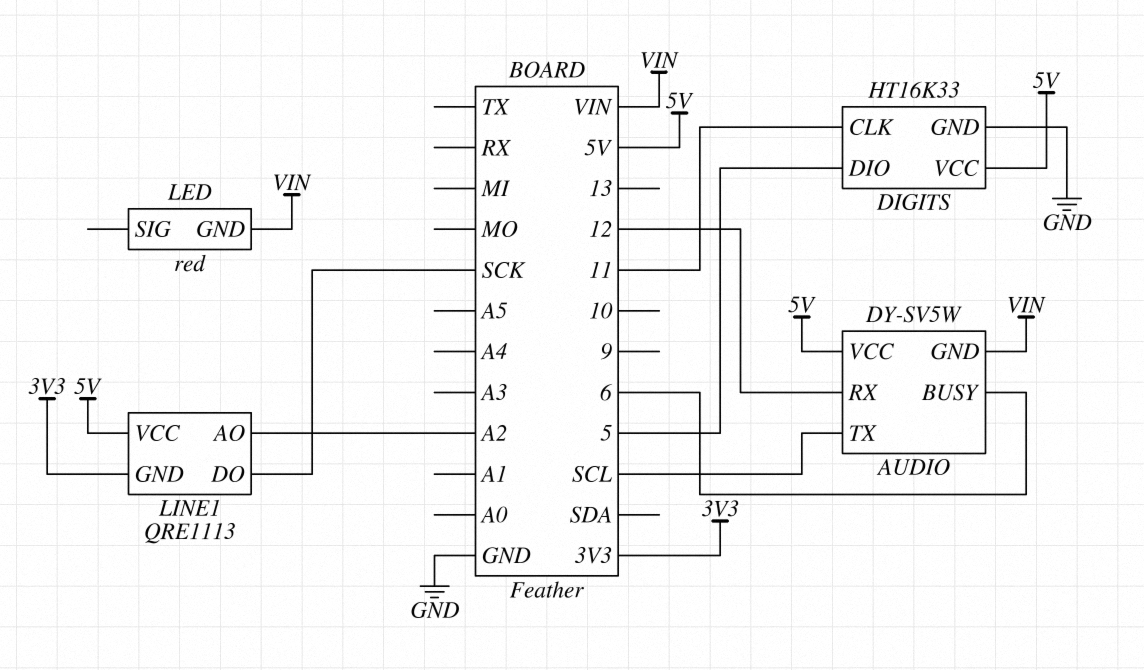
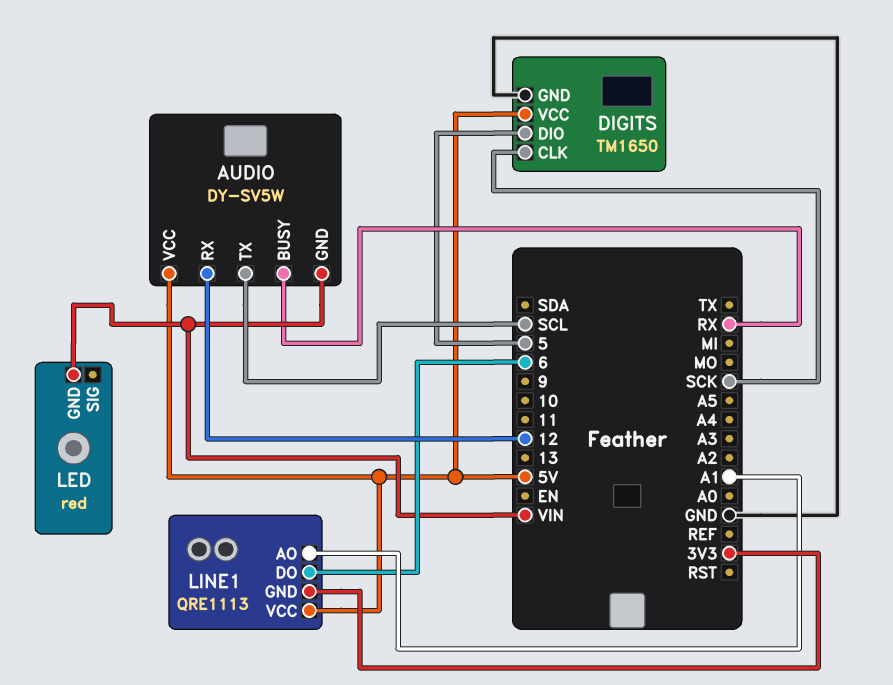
AUDIO pin BUSY: 6 -> RX
DIGITS: HT16K33 -> TM1650
DIGITS pin CLK: 11 -> SCK
LINE1 pin AO: A2 -> A1
LINE1 pin DO: SCK -> 6

